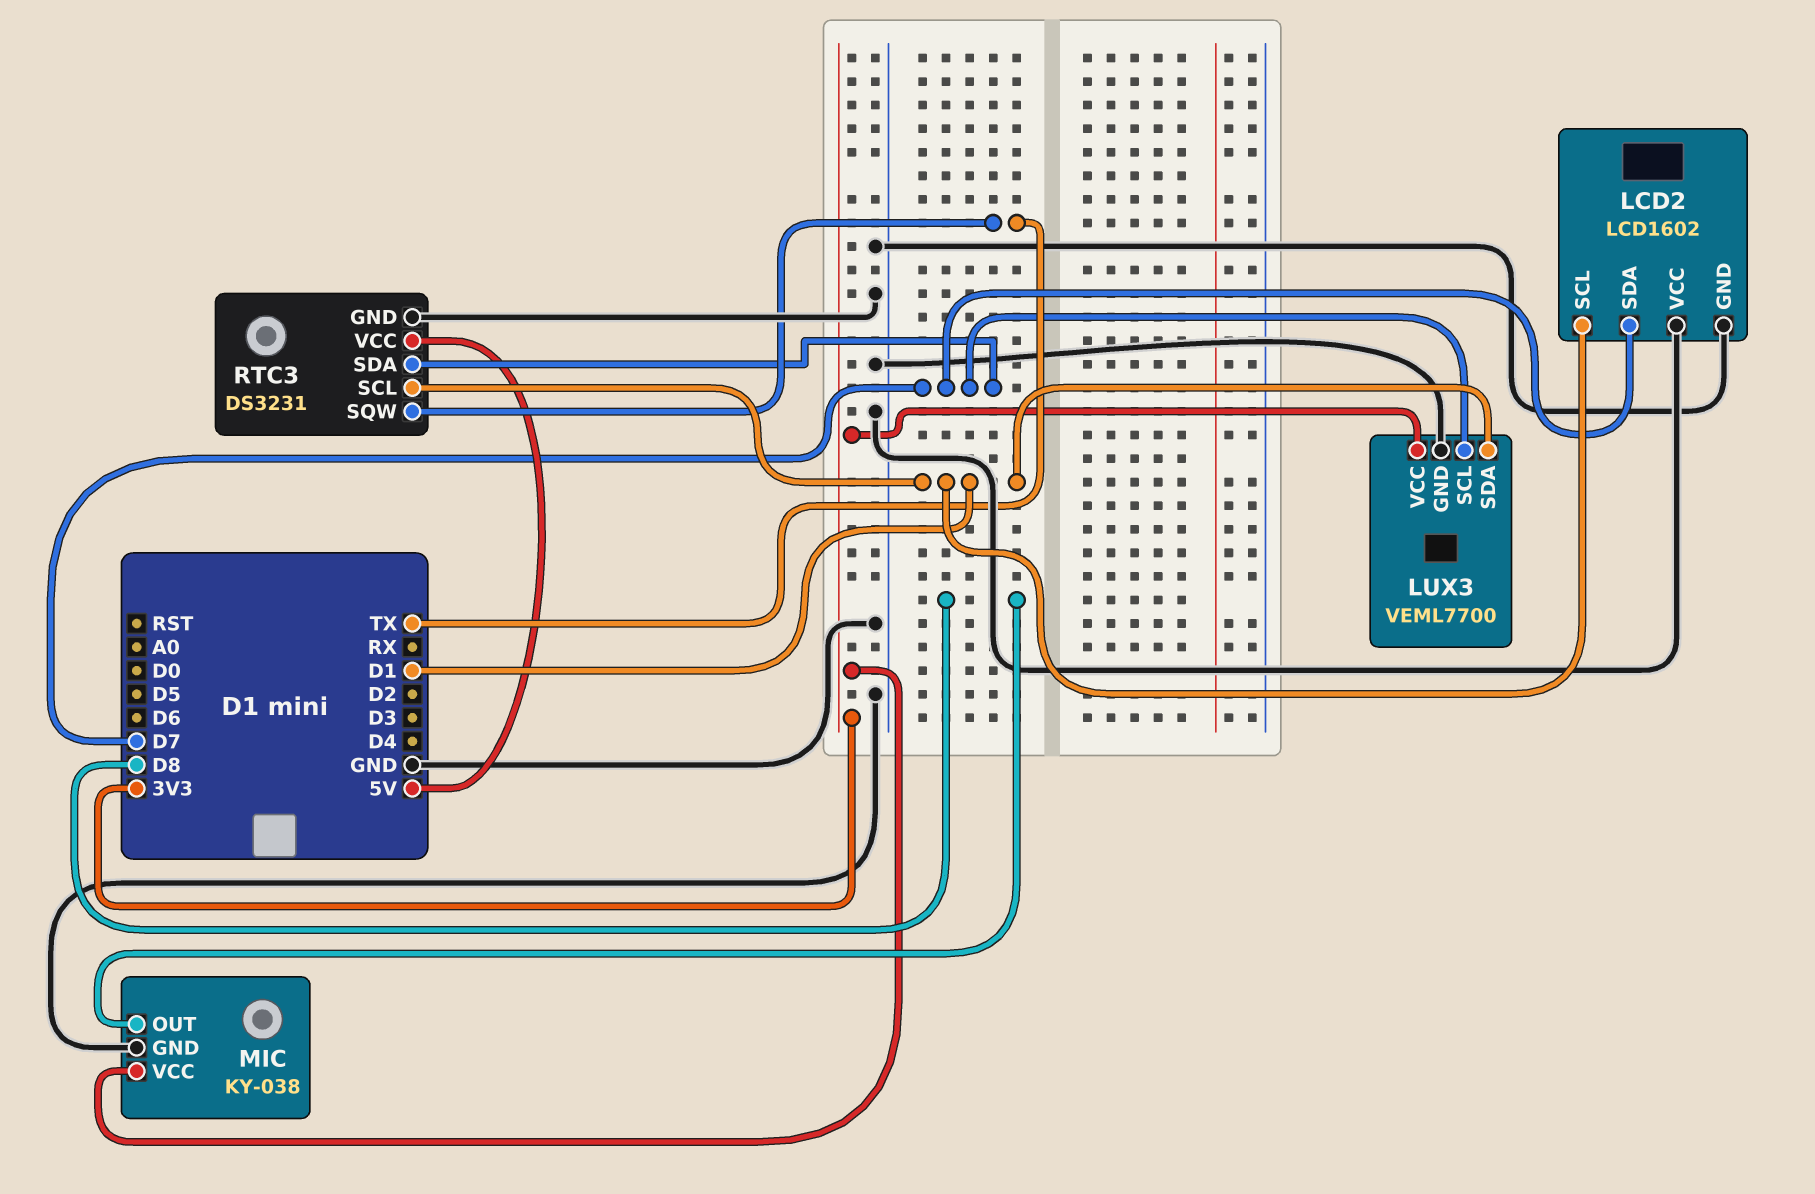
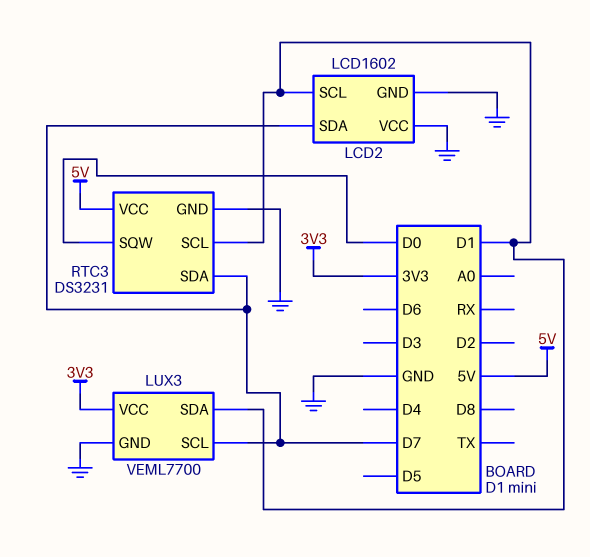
MIC: KY-038 -> none
MIC pin GND: GND -> none
MIC pin OUT: D8 -> none
MIC pin VCC: 3V3 -> none
RTC3 pin SQW: TX -> D0

